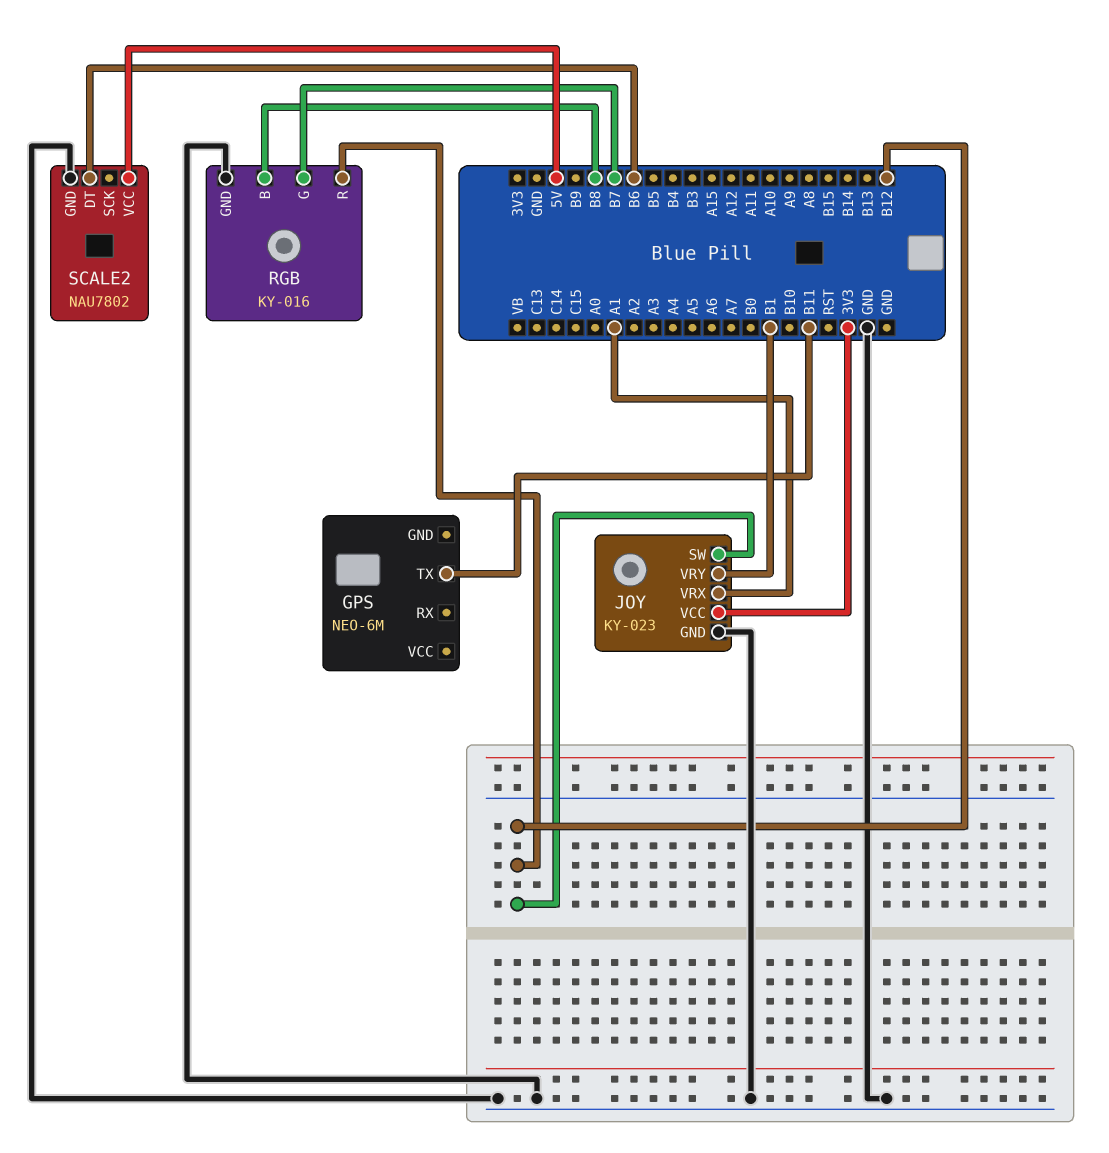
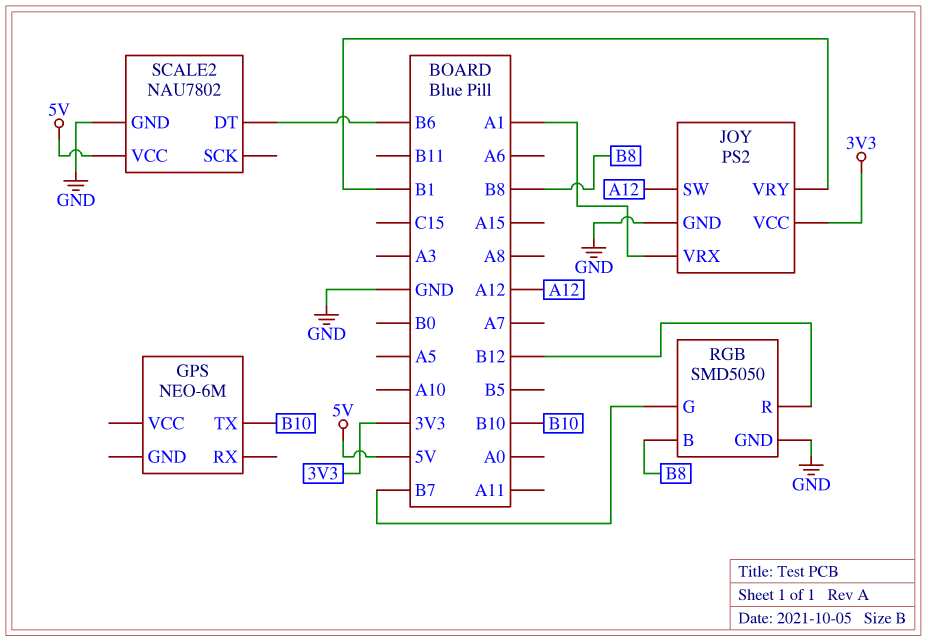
GPS pin TX: B11 -> B10
JOY: KY-023 -> PS2
JOY pin SW: B12 -> A12
RGB: KY-016 -> SMD5050

